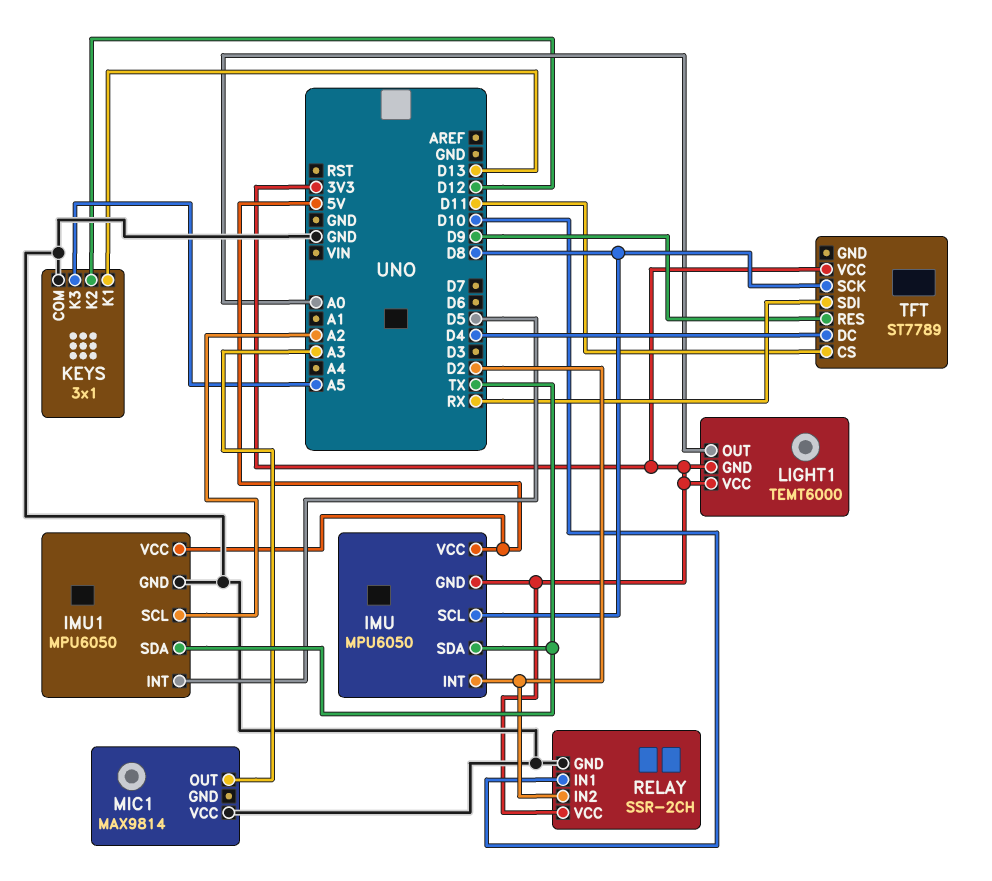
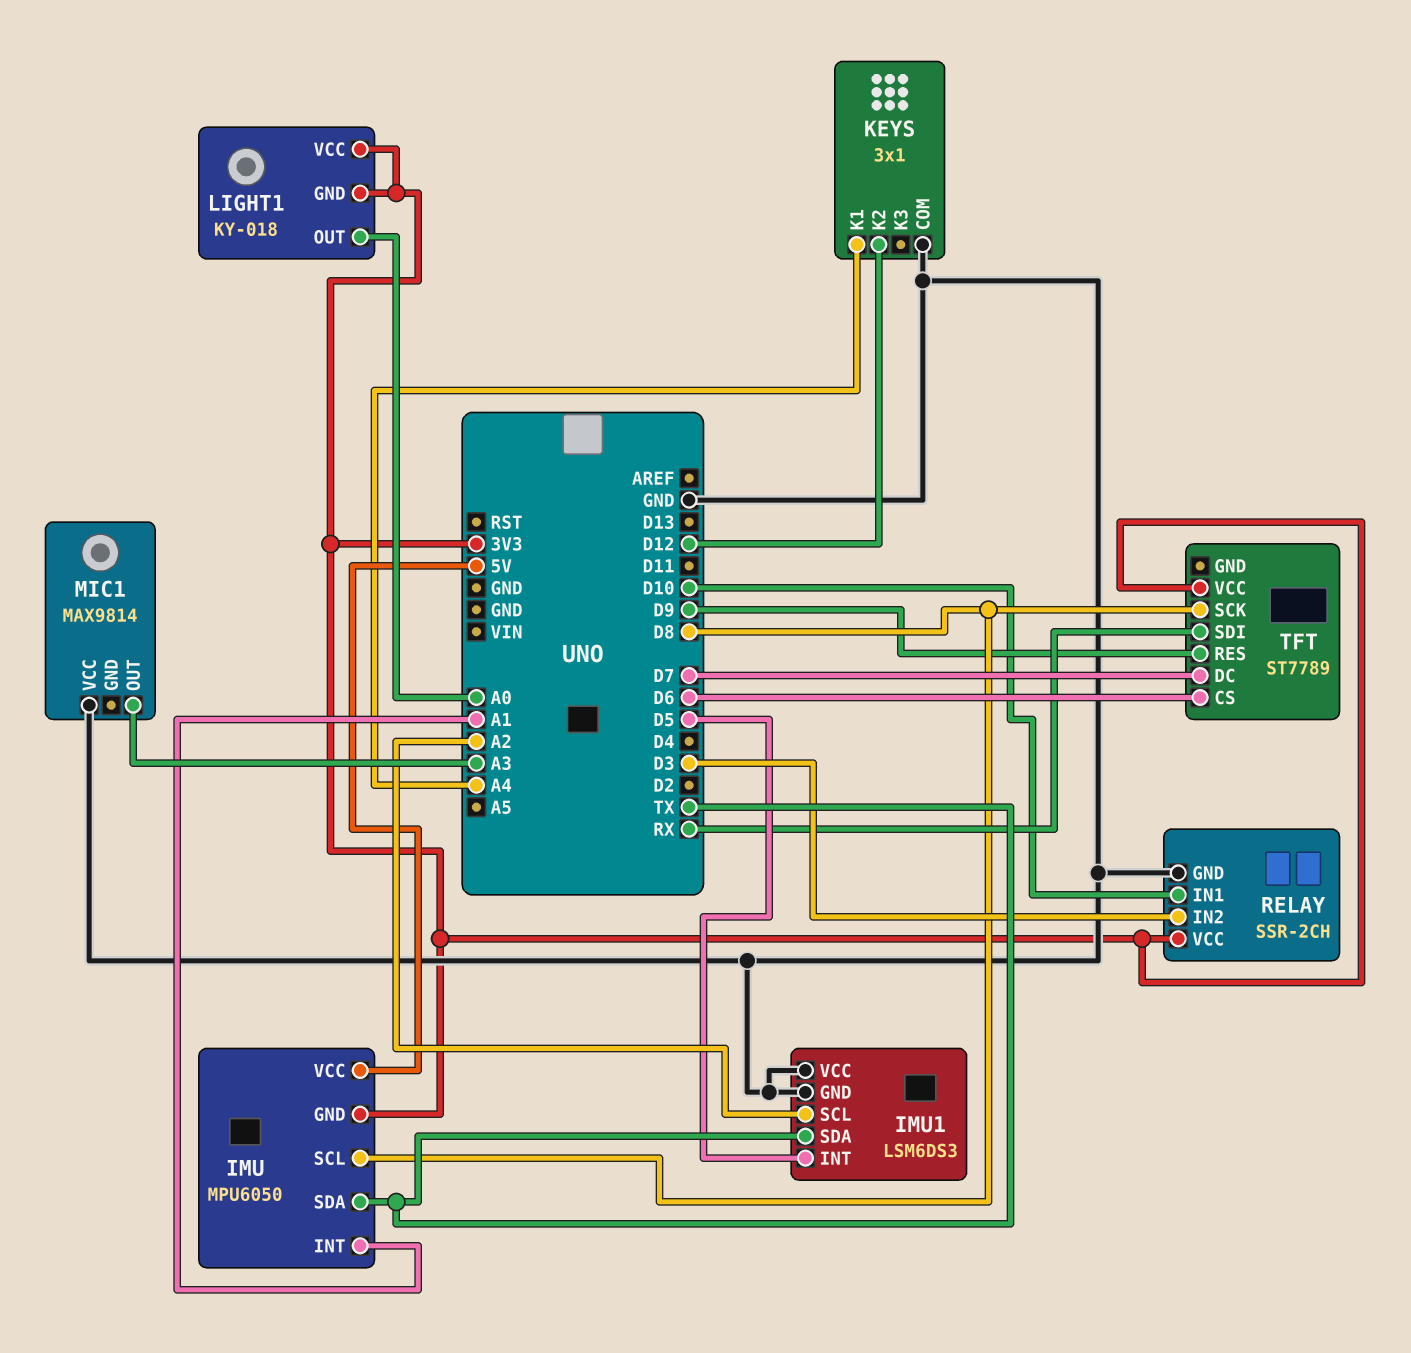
IMU pin INT: D2 -> A1
IMU1: MPU6050 -> LSM6DS3
IMU1 pin VCC: 5V -> GND
KEYS pin K1: D13 -> A4
KEYS pin K3: A5 -> none
LIGHT1: TEMT6000 -> KY-018
RELAY pin IN2: D2 -> D3
TFT pin CS: D11 -> D6
TFT pin DC: D4 -> D7

